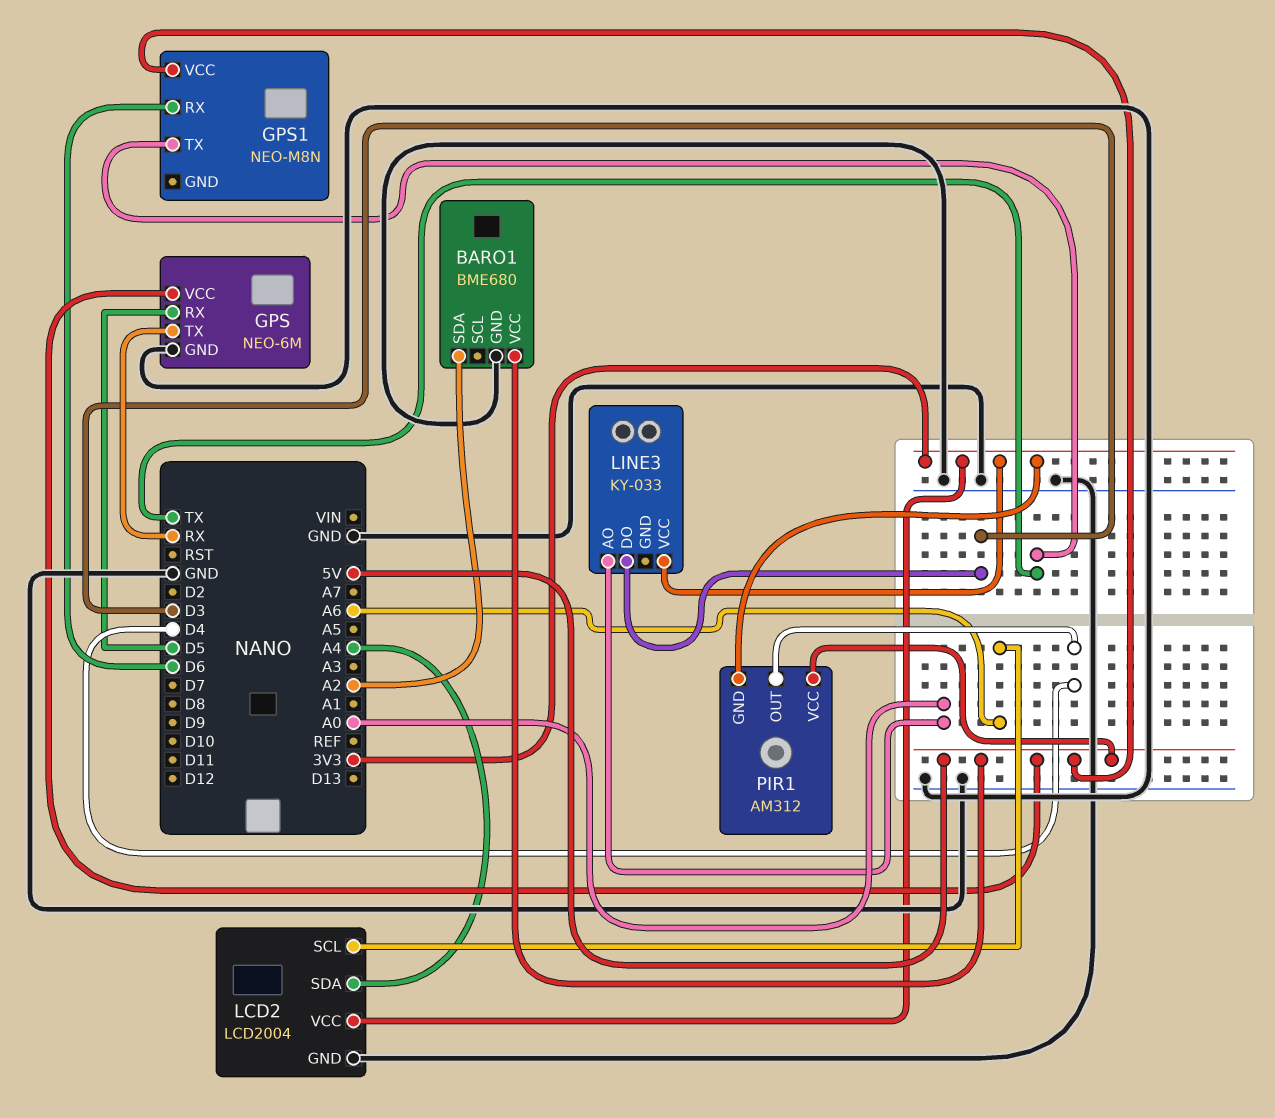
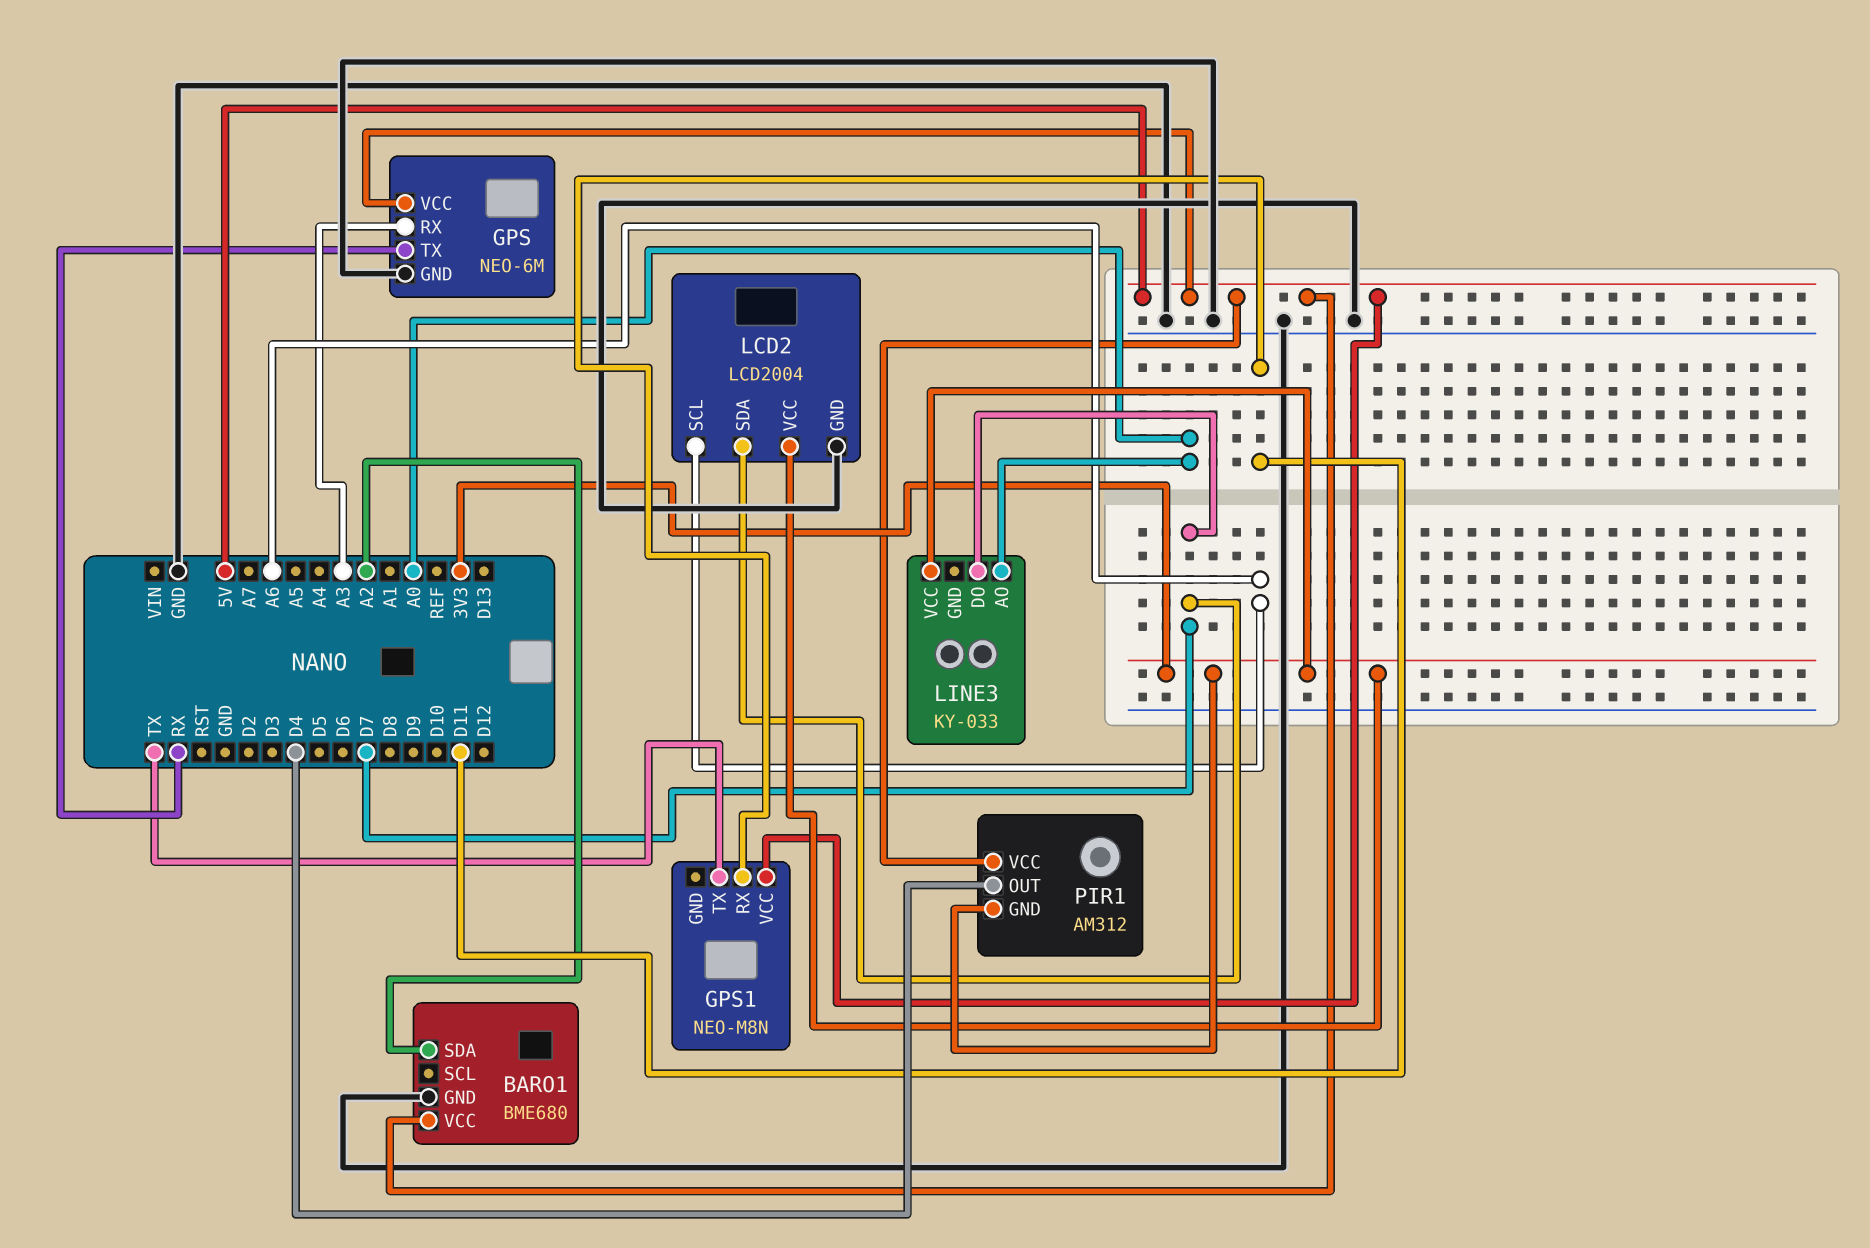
GPS pin RX: D5 -> A3
GPS1 pin RX: D6 -> D11
LCD2 pin SDA: A4 -> D7
LINE3 pin DO: D3 -> D7

